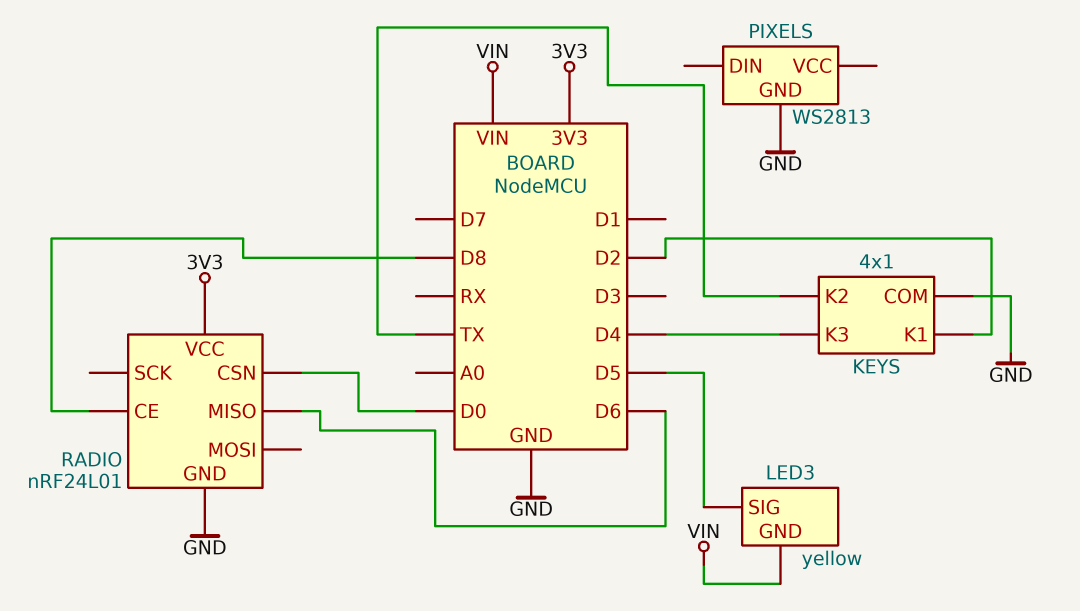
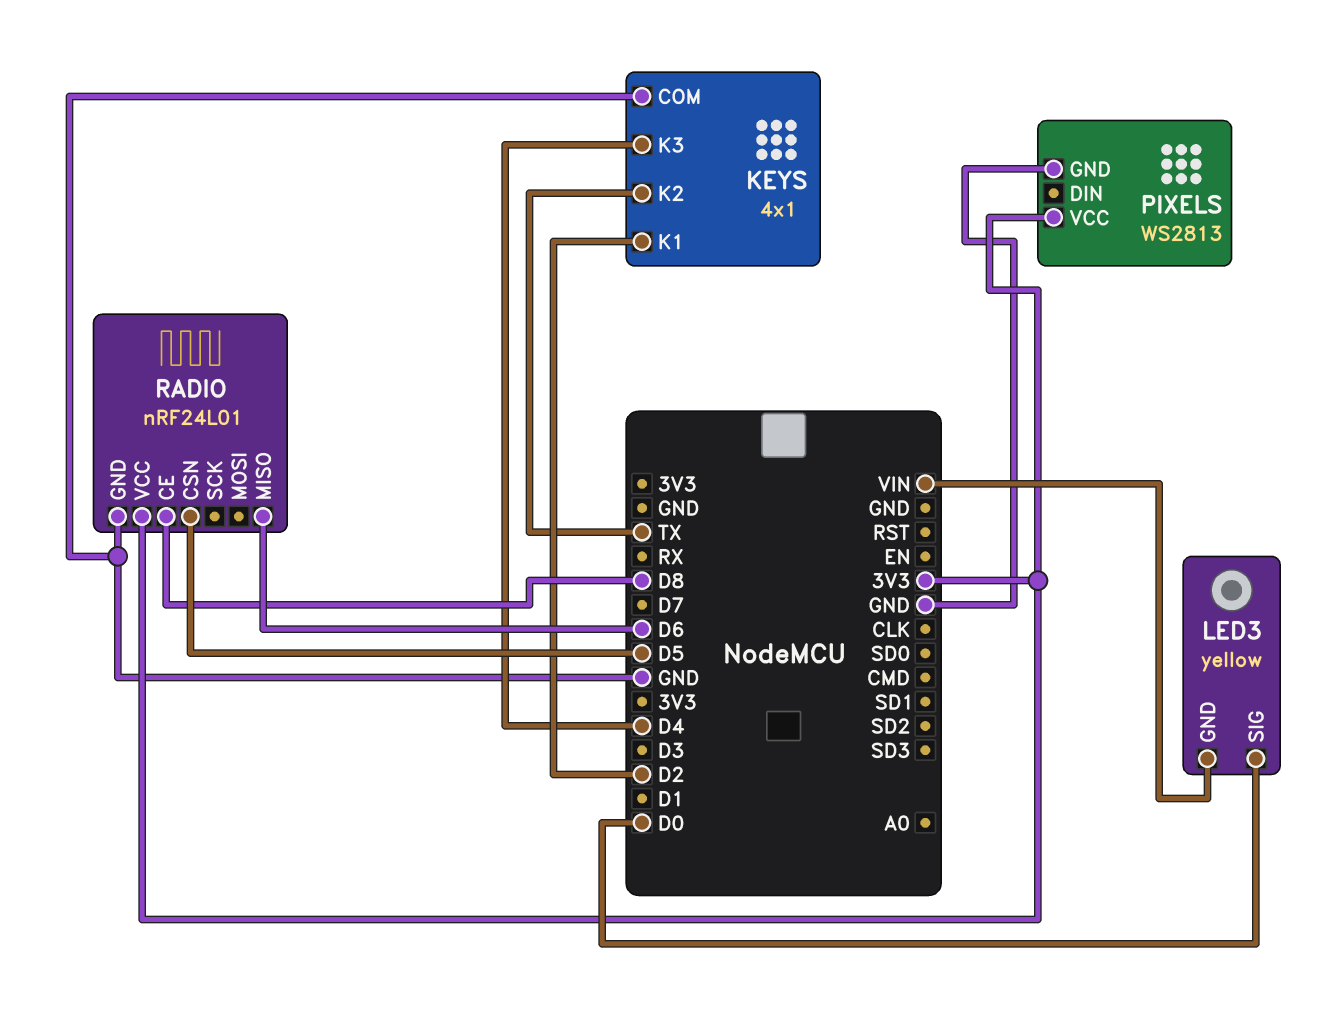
LED3 pin SIG: D5 -> D0
PIXELS pin VCC: none -> 3V3
RADIO pin CSN: D0 -> D5

